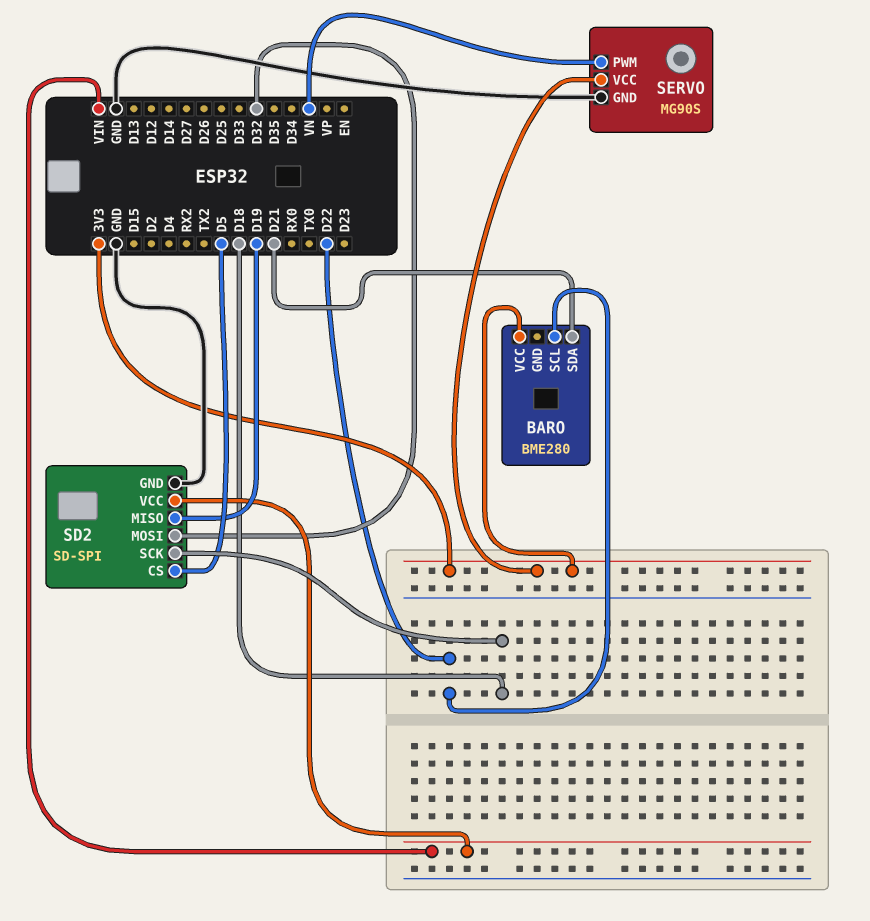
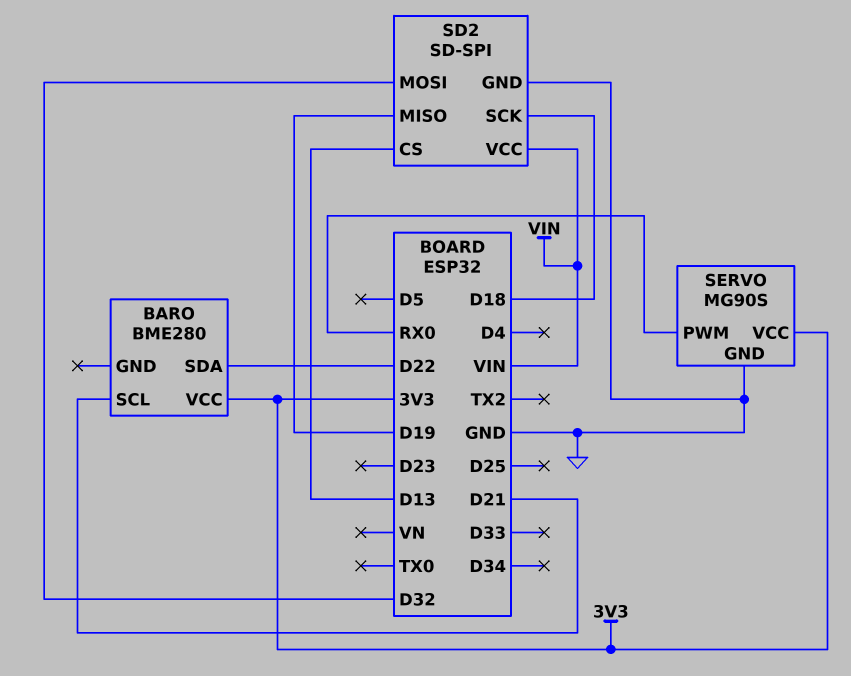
BARO pin SCL: D22 -> D21
BARO pin SDA: D21 -> D22
SD2 pin CS: D5 -> D13
SERVO pin PWM: VN -> RX0

